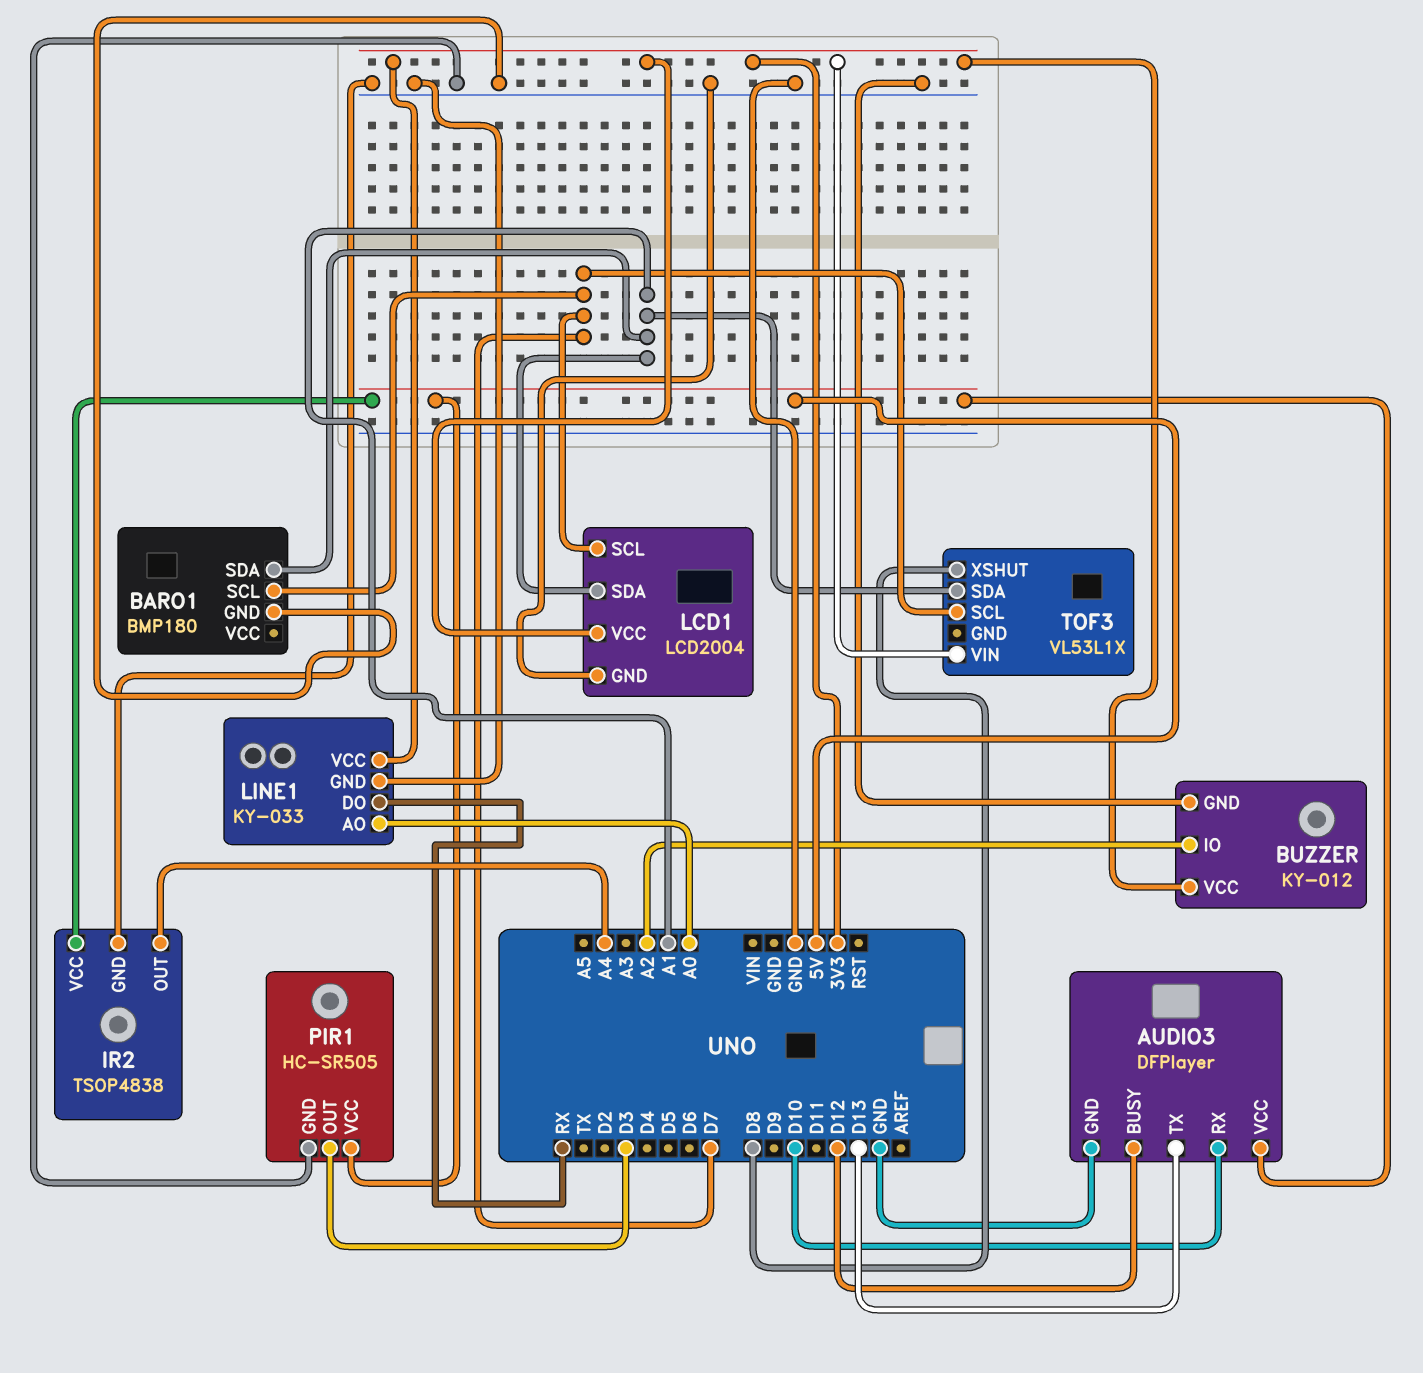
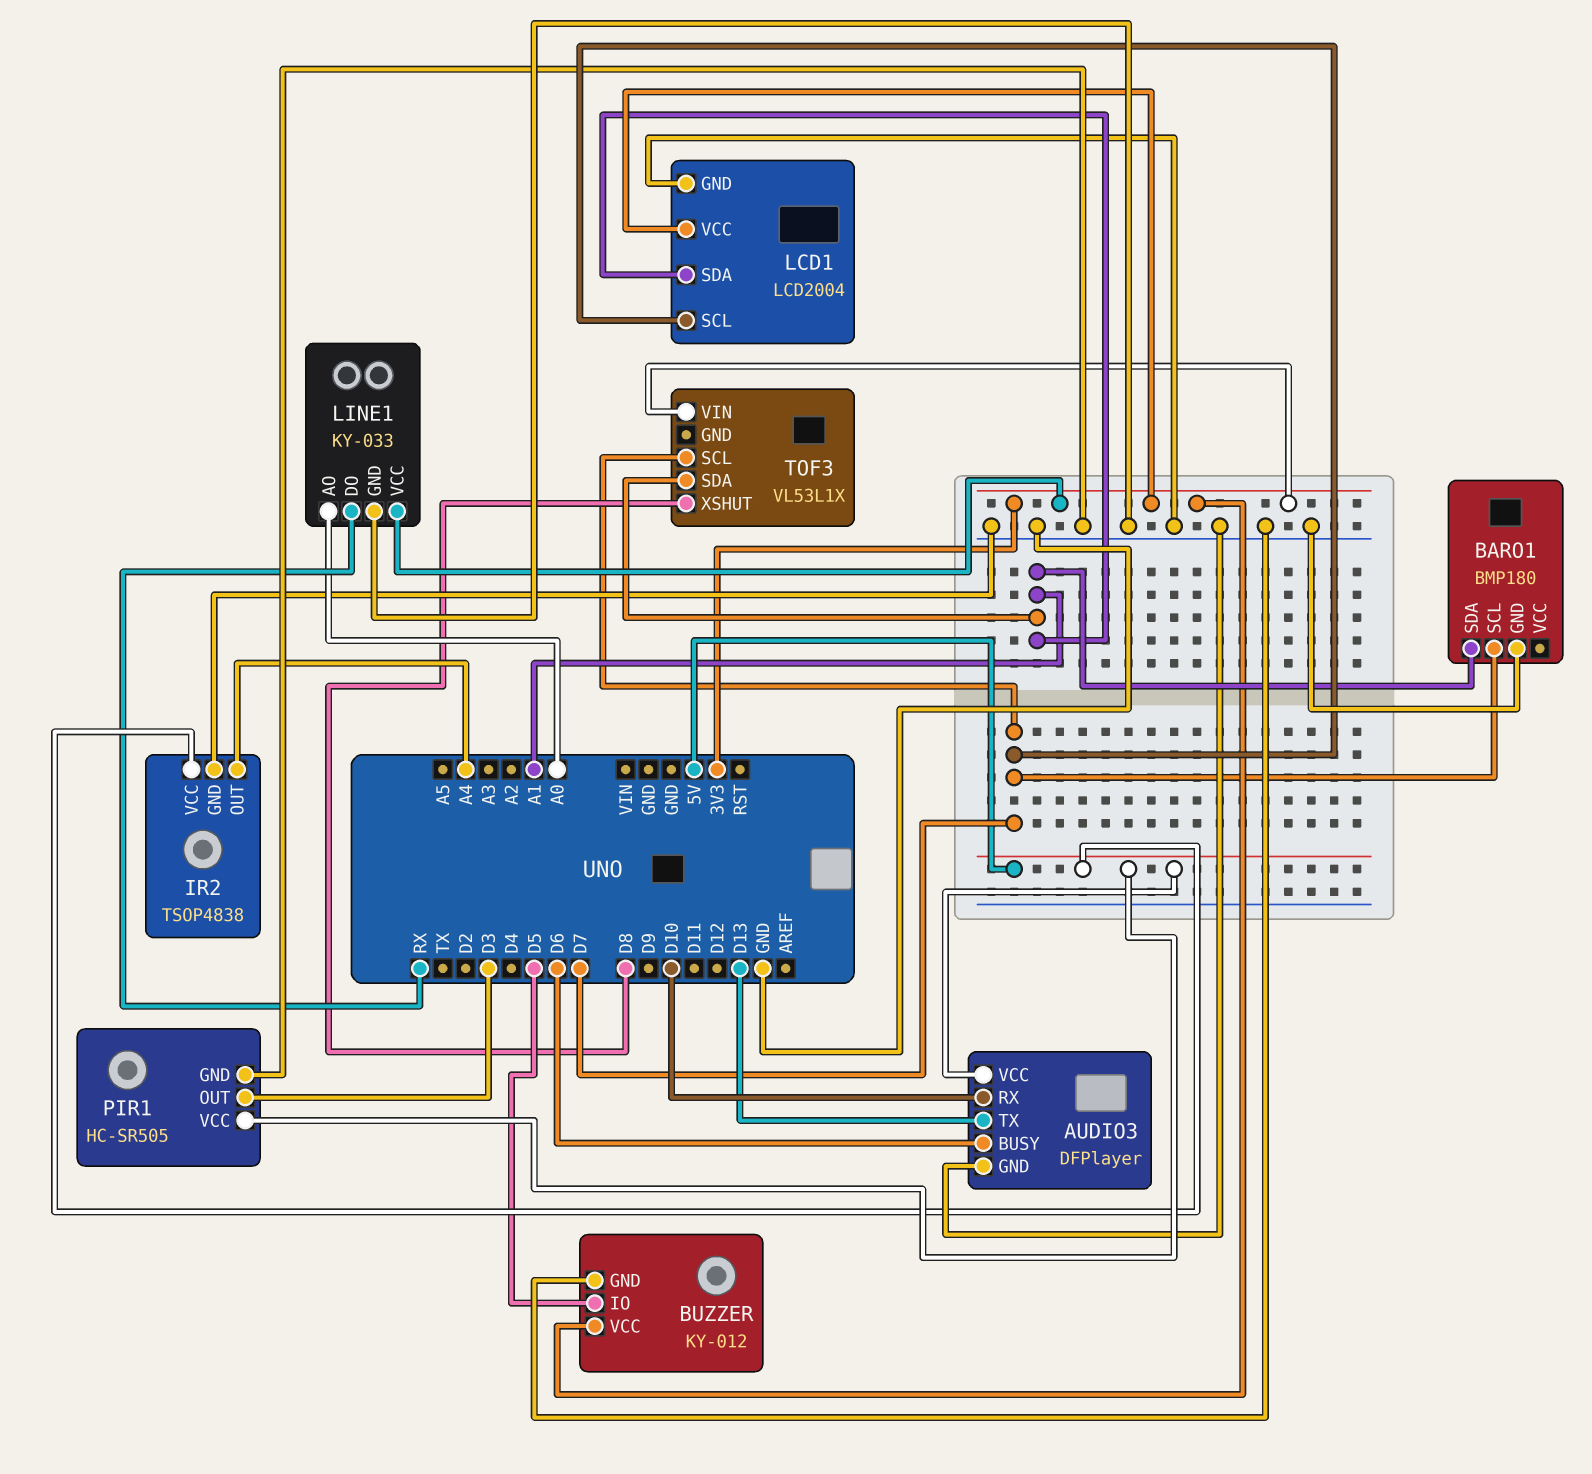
AUDIO3 pin BUSY: D12 -> D6
BUZZER pin IO: A2 -> D5

